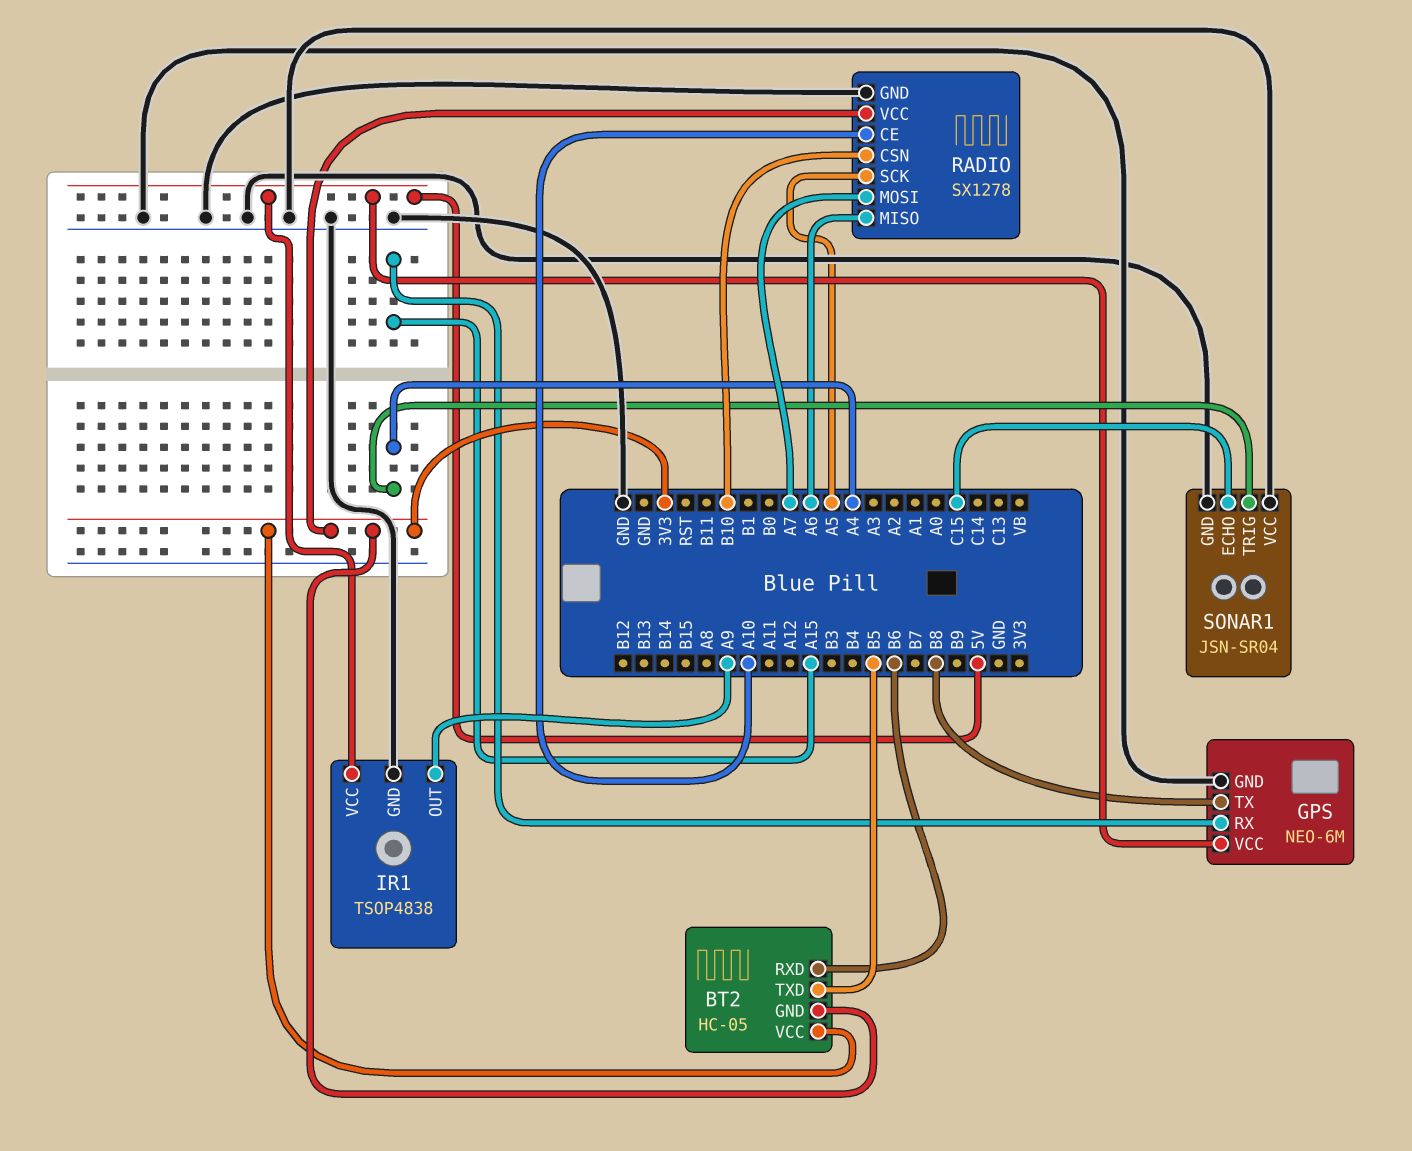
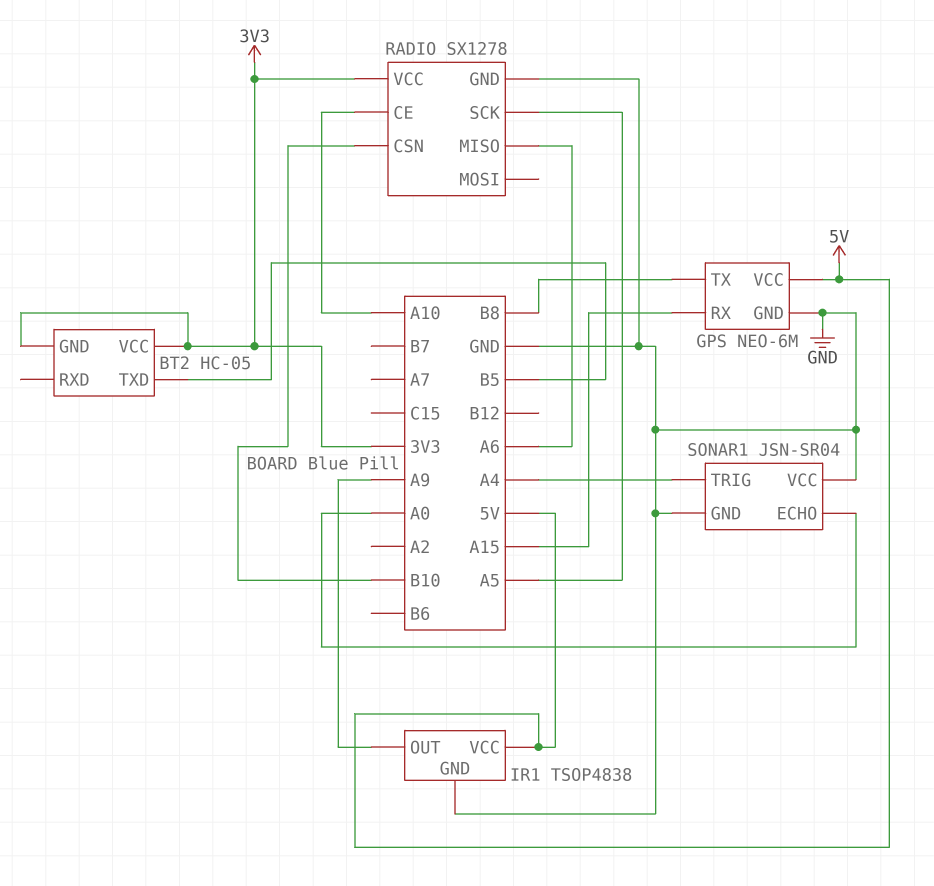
BT2 pin RXD: B6 -> none
RADIO pin MOSI: A7 -> none
SONAR1 pin ECHO: C15 -> A0

